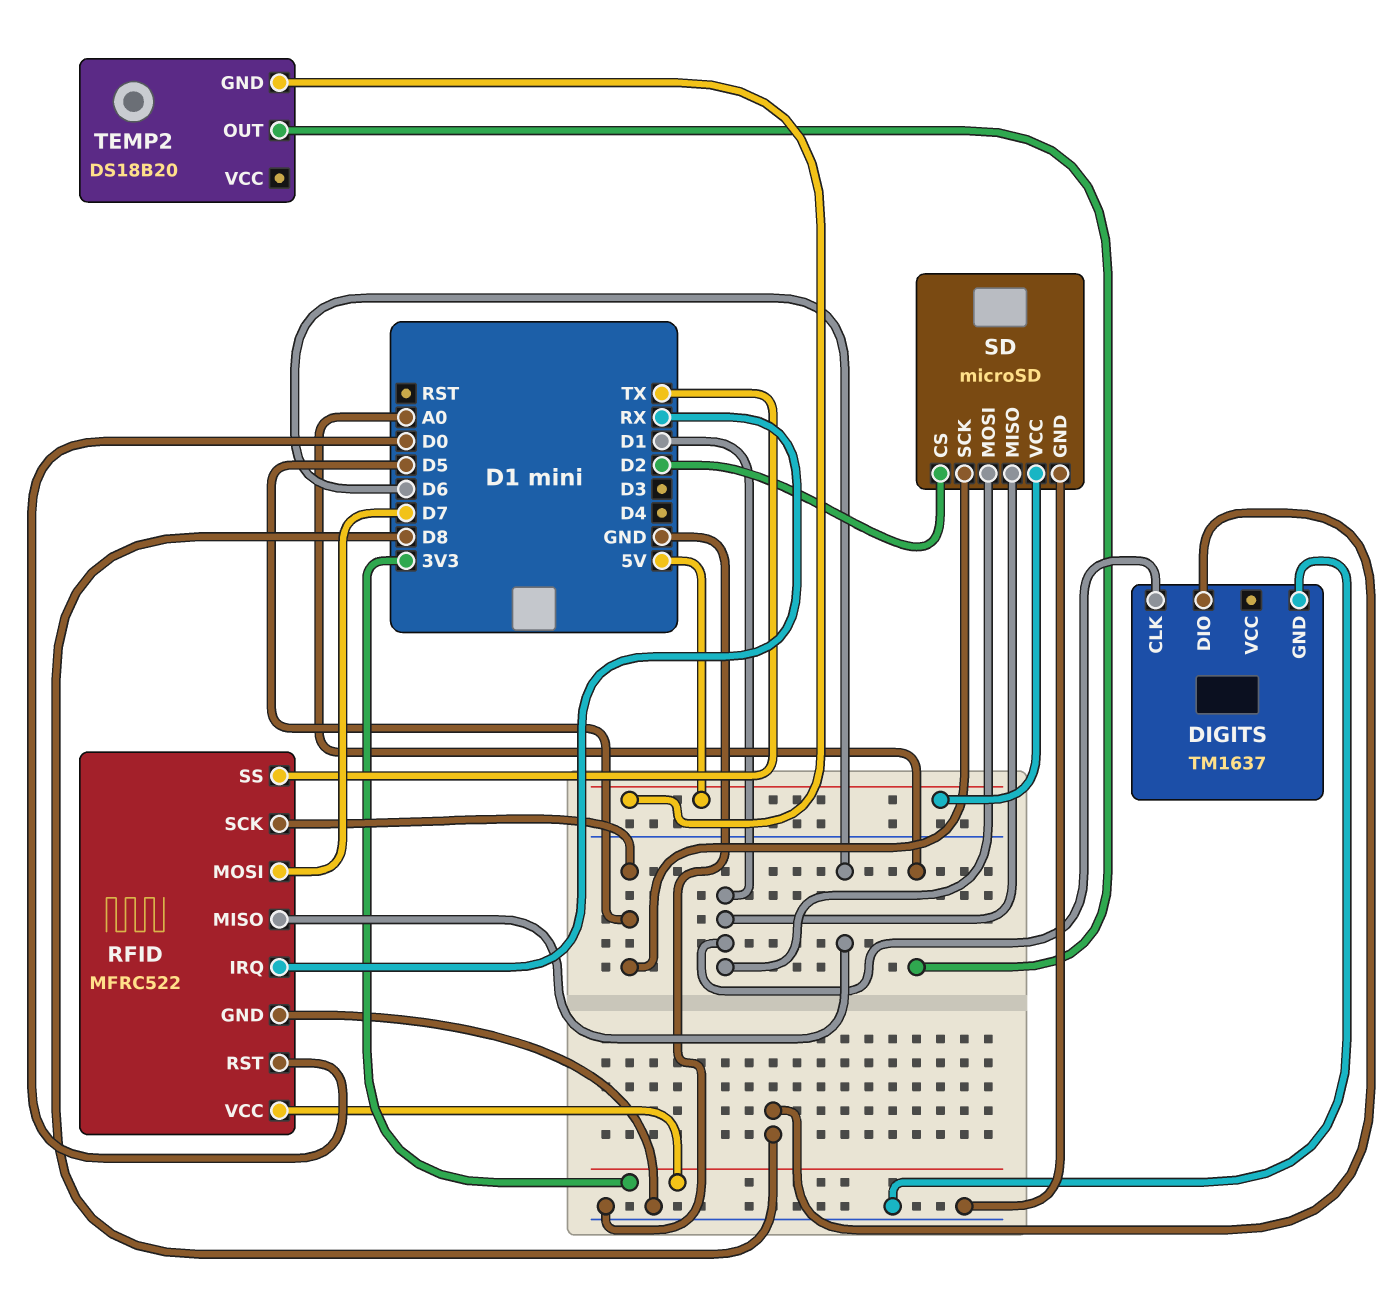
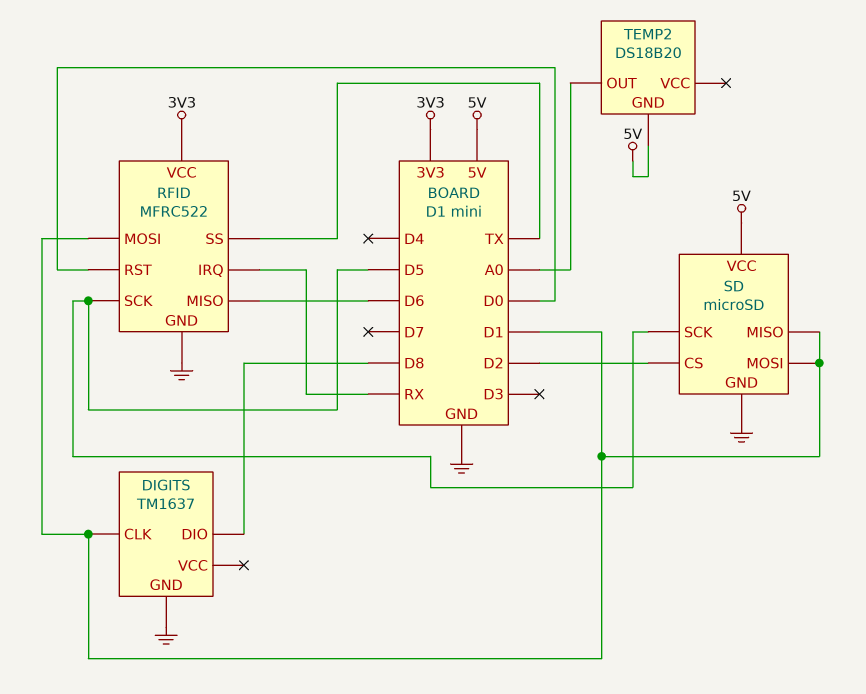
RFID pin MOSI: D7 -> D1

